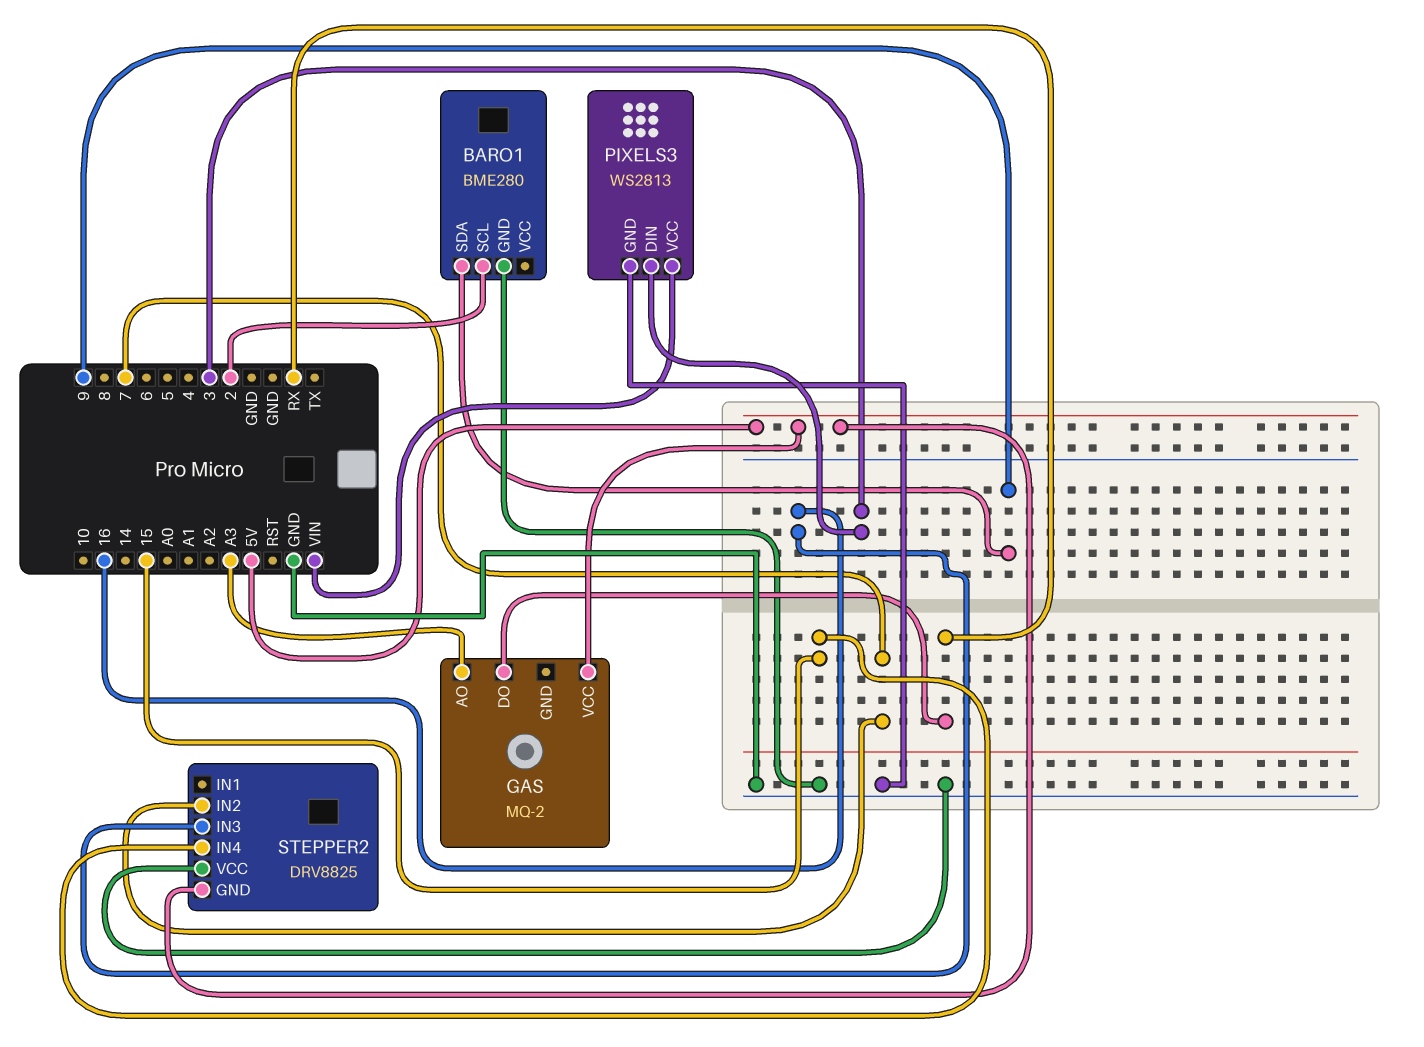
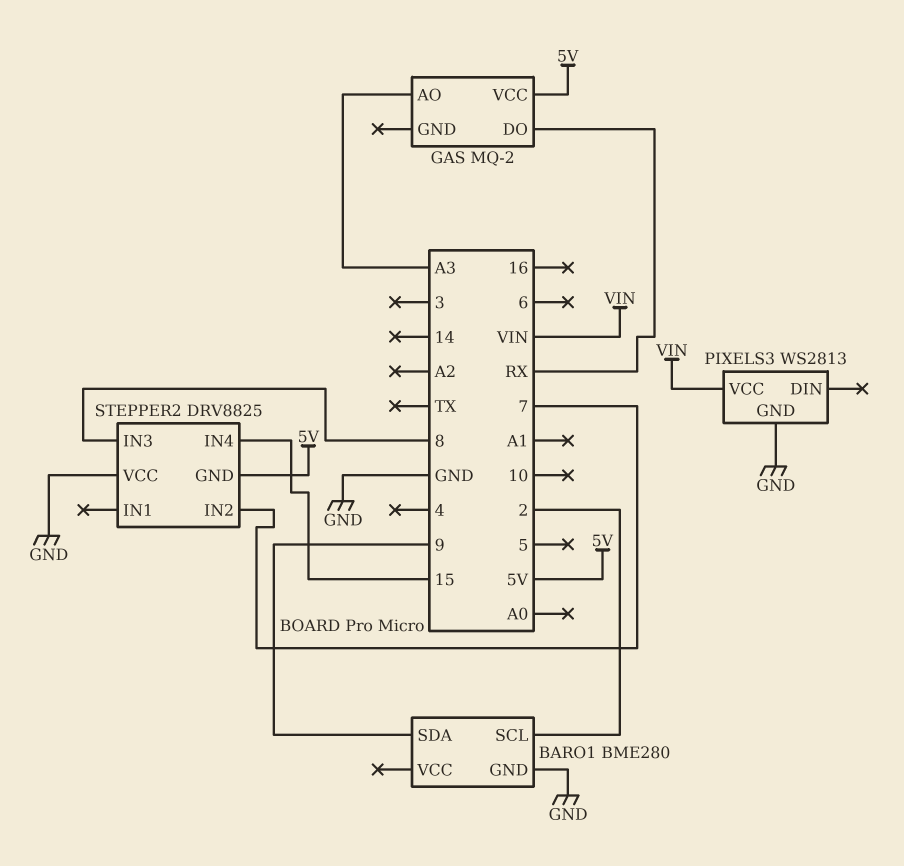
PIXELS3 pin DIN: 3 -> none
STEPPER2 pin IN3: 16 -> 8

